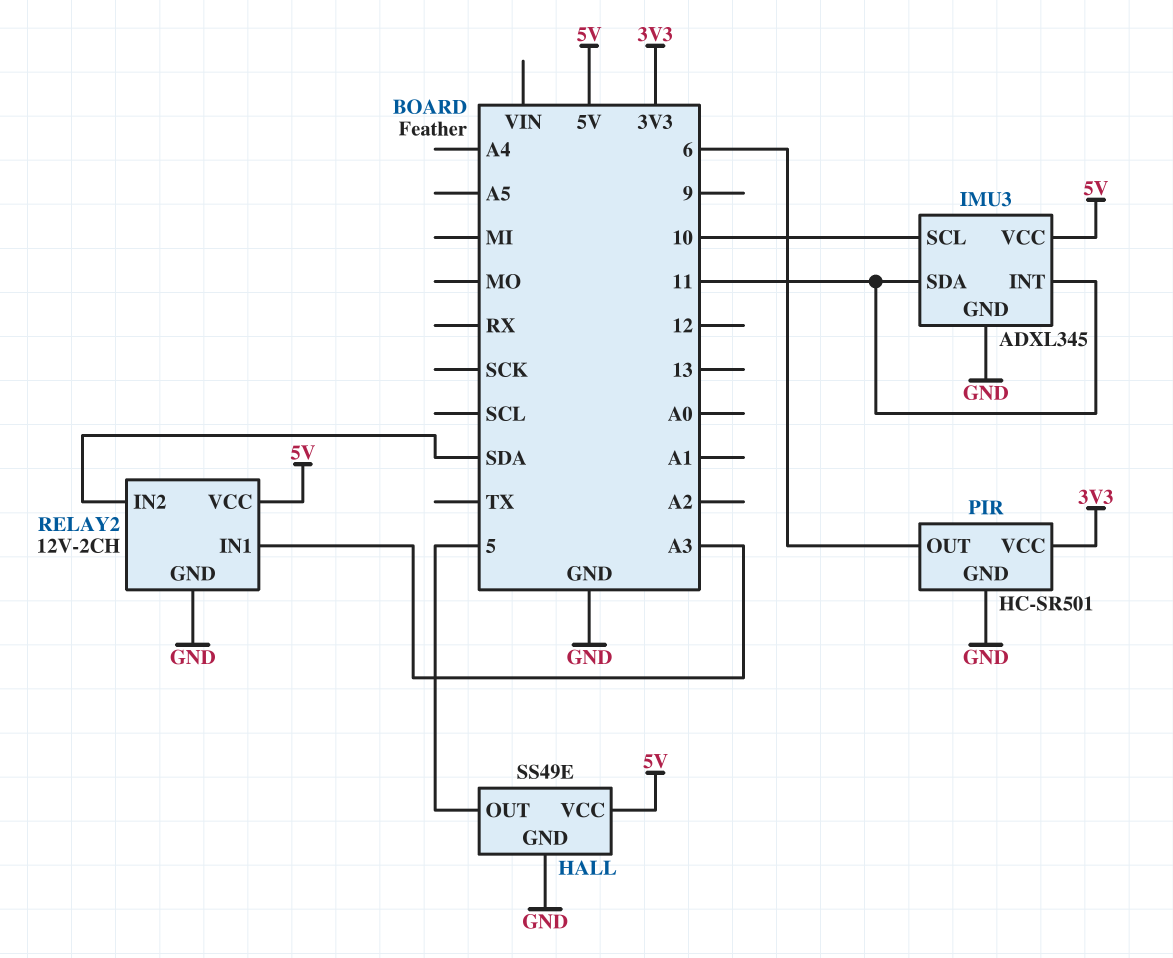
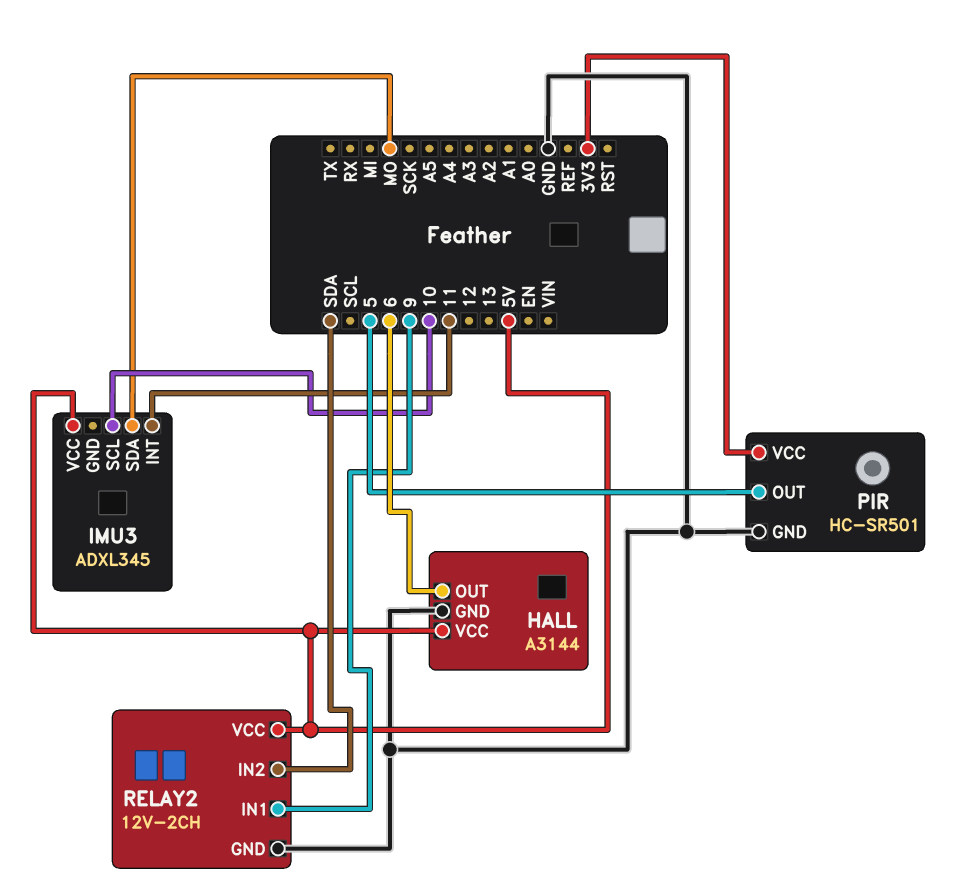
HALL: SS49E -> A3144
HALL pin OUT: 5 -> 6
IMU3 pin GND: GND -> none
IMU3 pin SDA: 11 -> MO
PIR pin OUT: 6 -> 5
RELAY2 pin IN1: A3 -> 9

